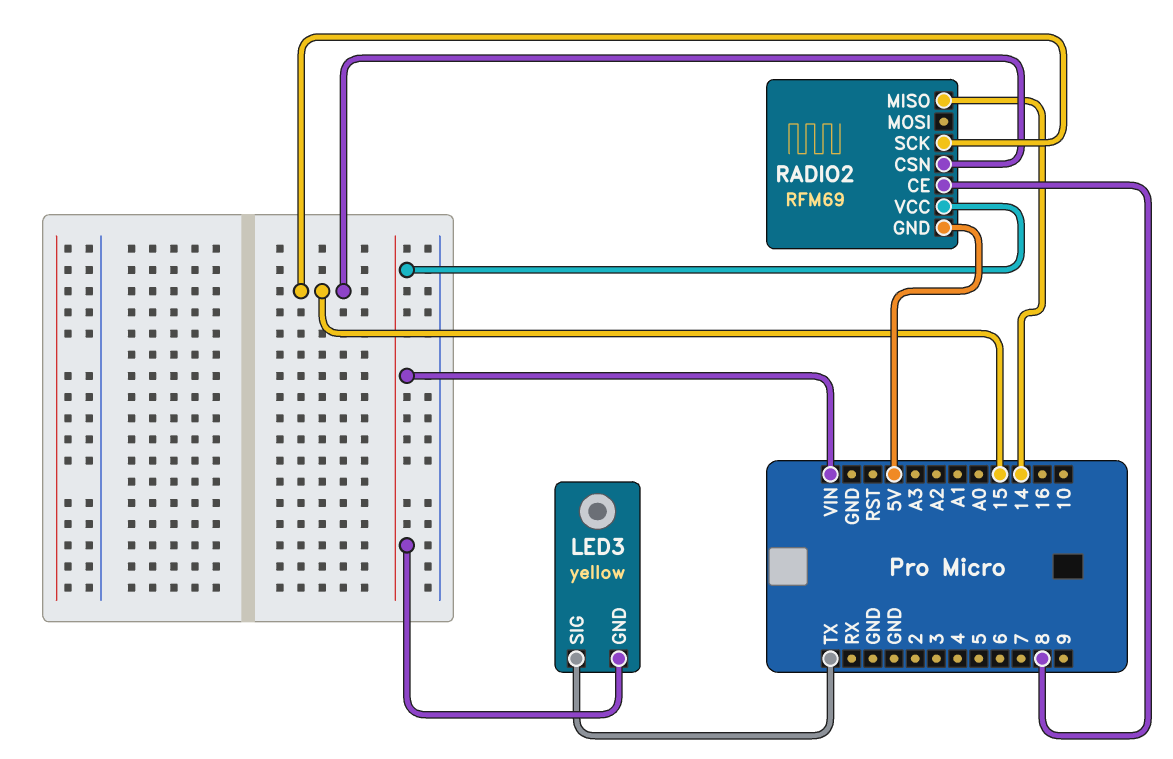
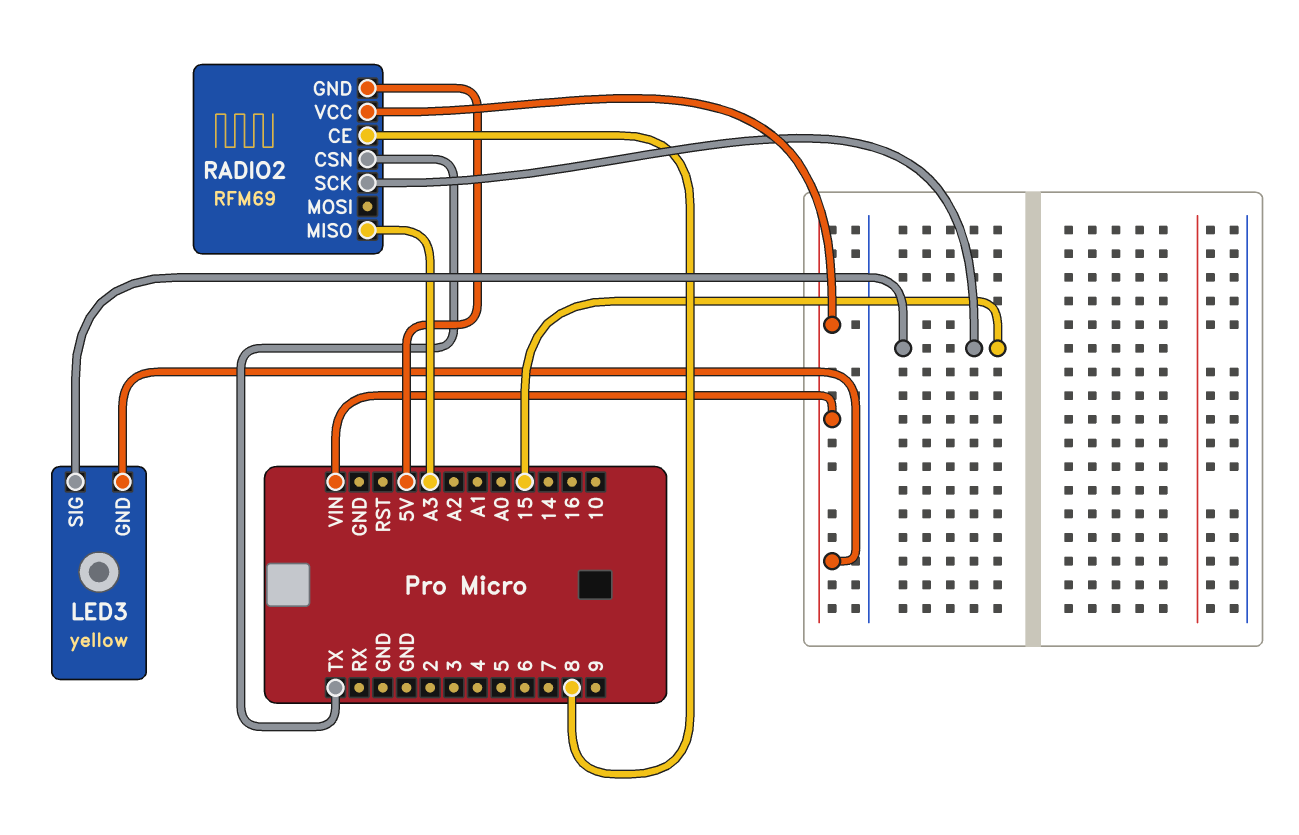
LED3 pin SIG: TX -> 15
RADIO2 pin CSN: 15 -> TX
RADIO2 pin MISO: 14 -> A3

